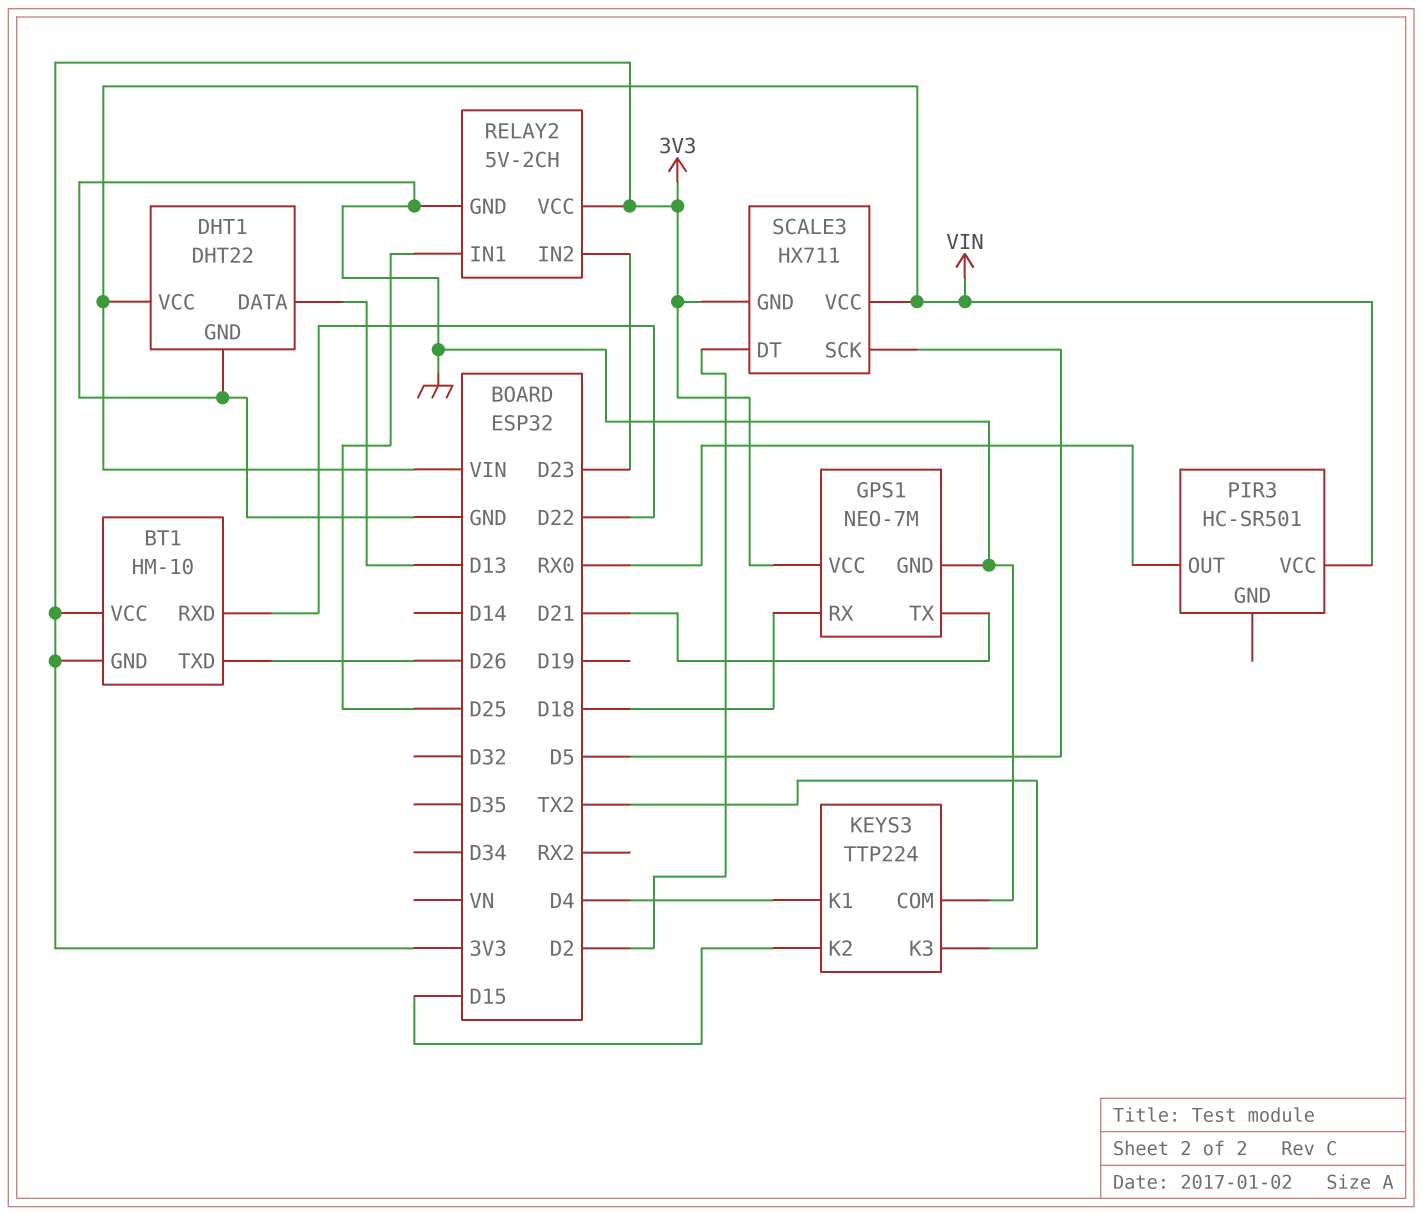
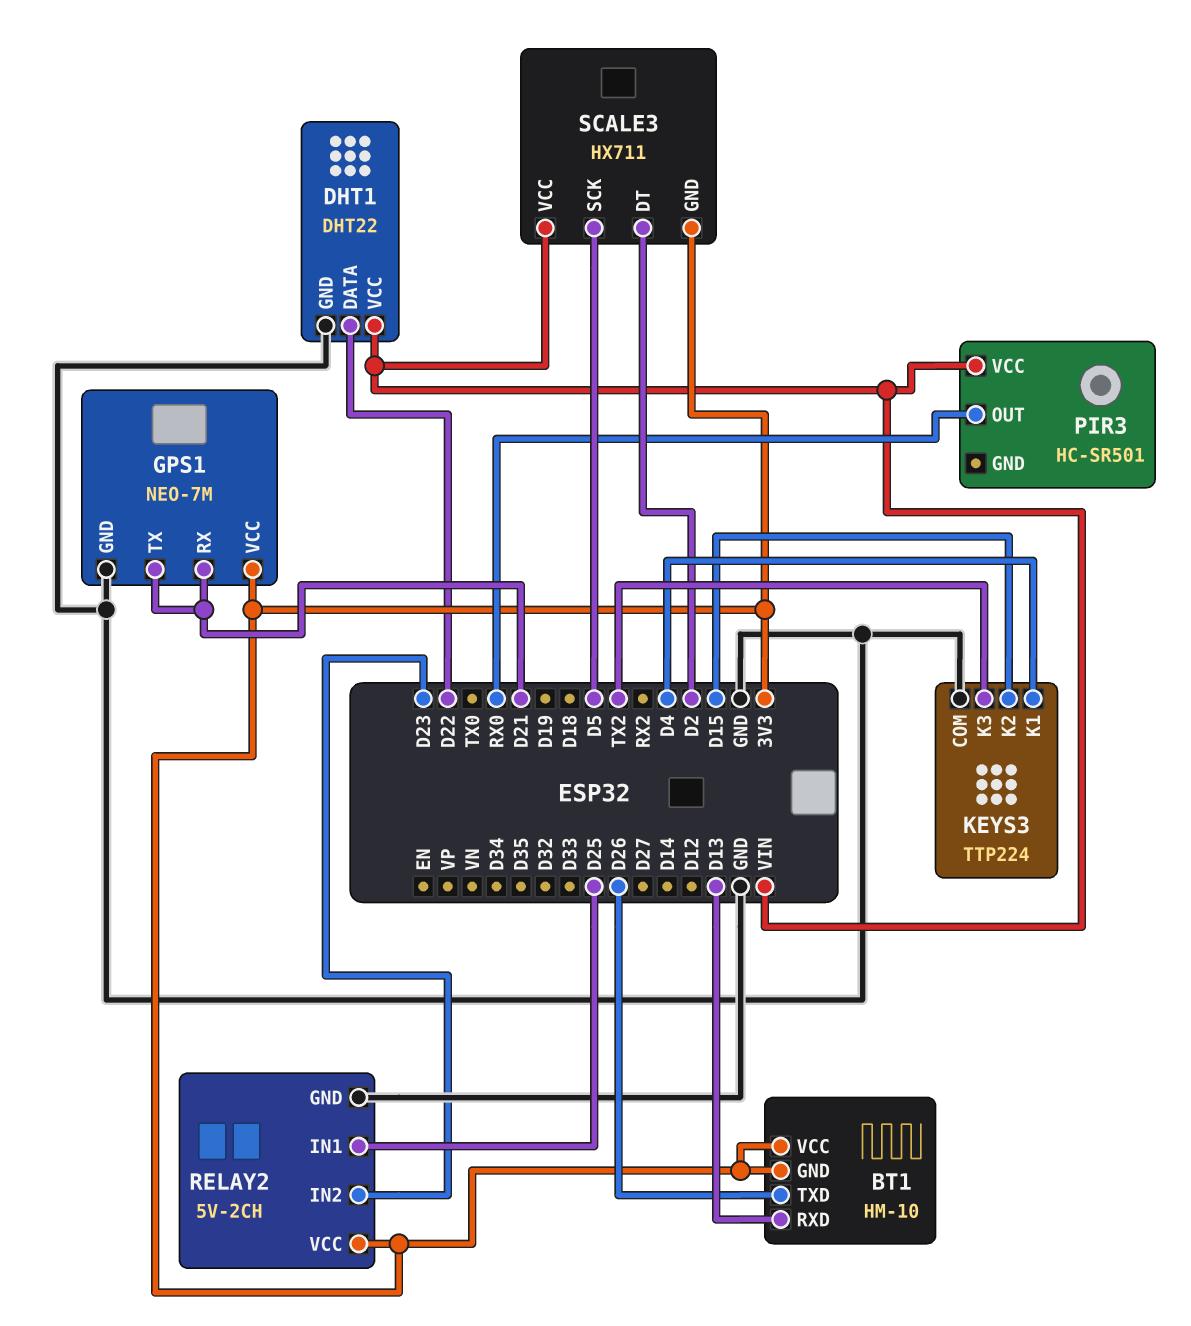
BT1 pin RXD: D22 -> D13
DHT1 pin DATA: D13 -> D22
GPS1 pin RX: D18 -> D21

